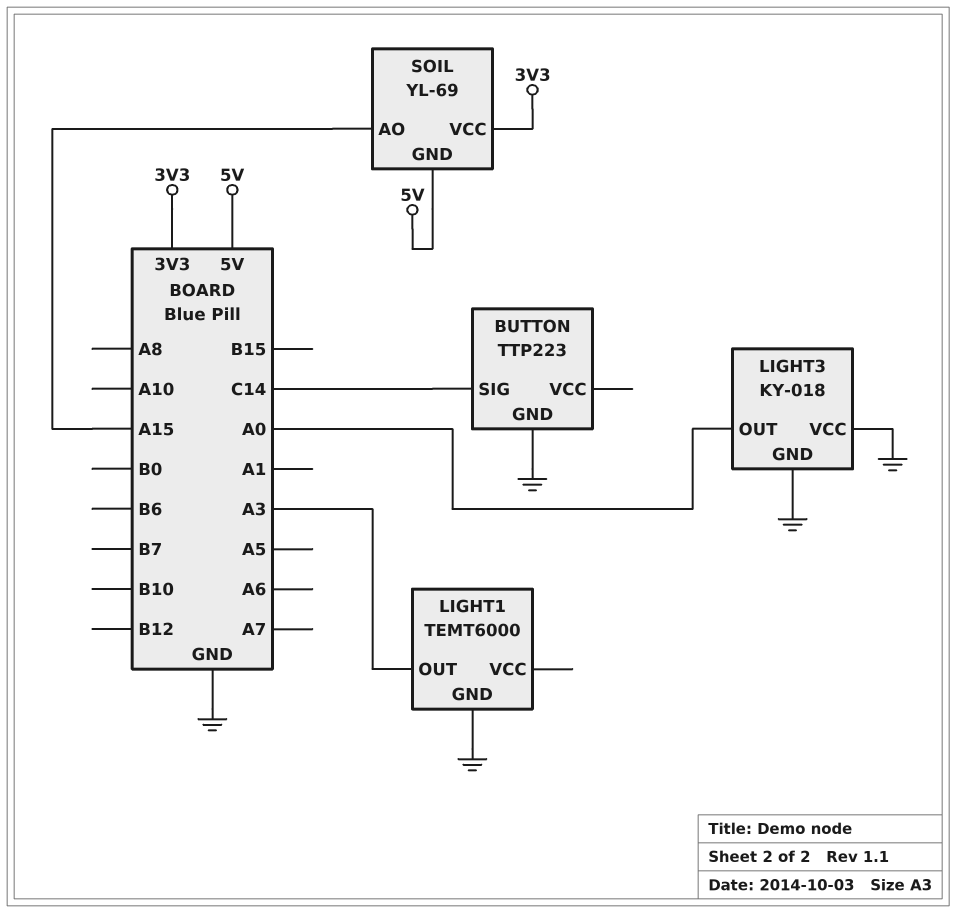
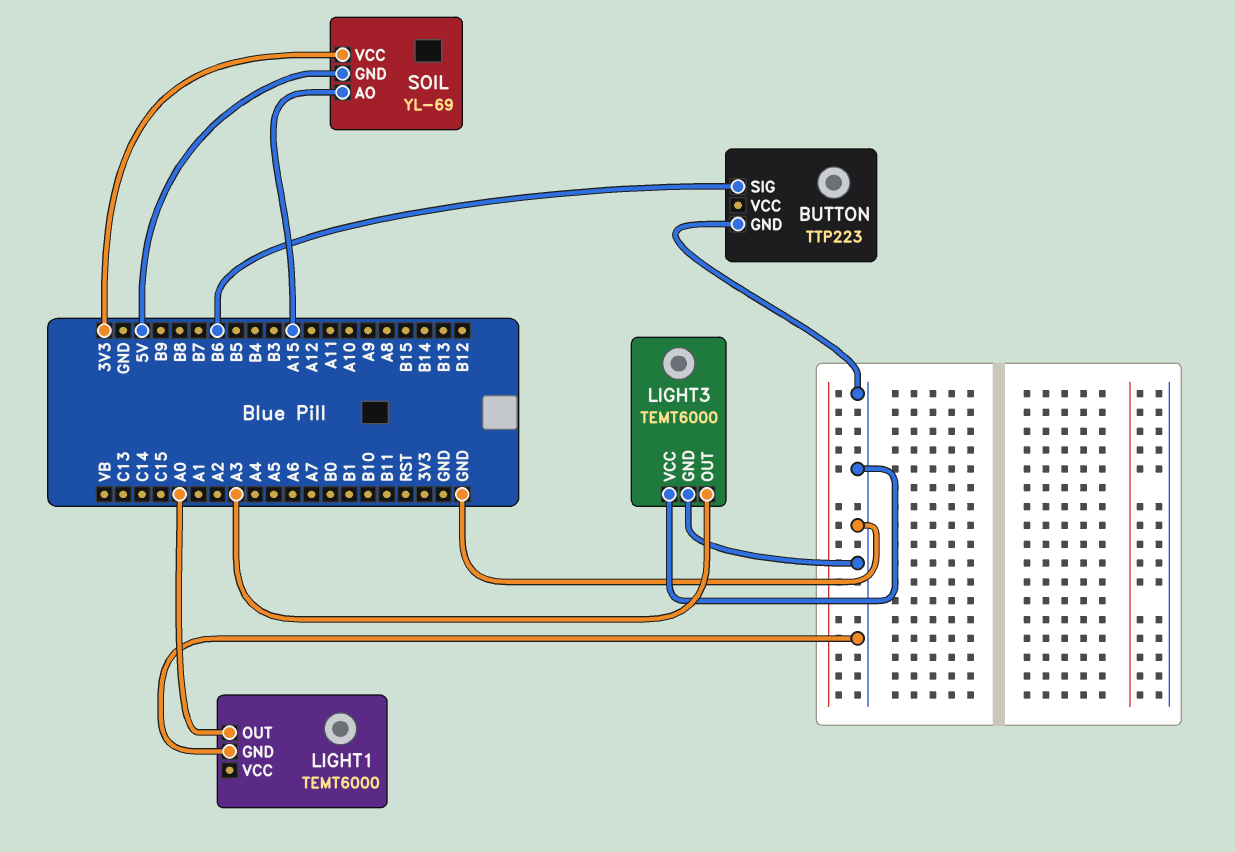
BUTTON pin SIG: C14 -> B6
LIGHT1 pin OUT: A3 -> A0
LIGHT3: KY-018 -> TEMT6000
LIGHT3 pin OUT: A0 -> A3

